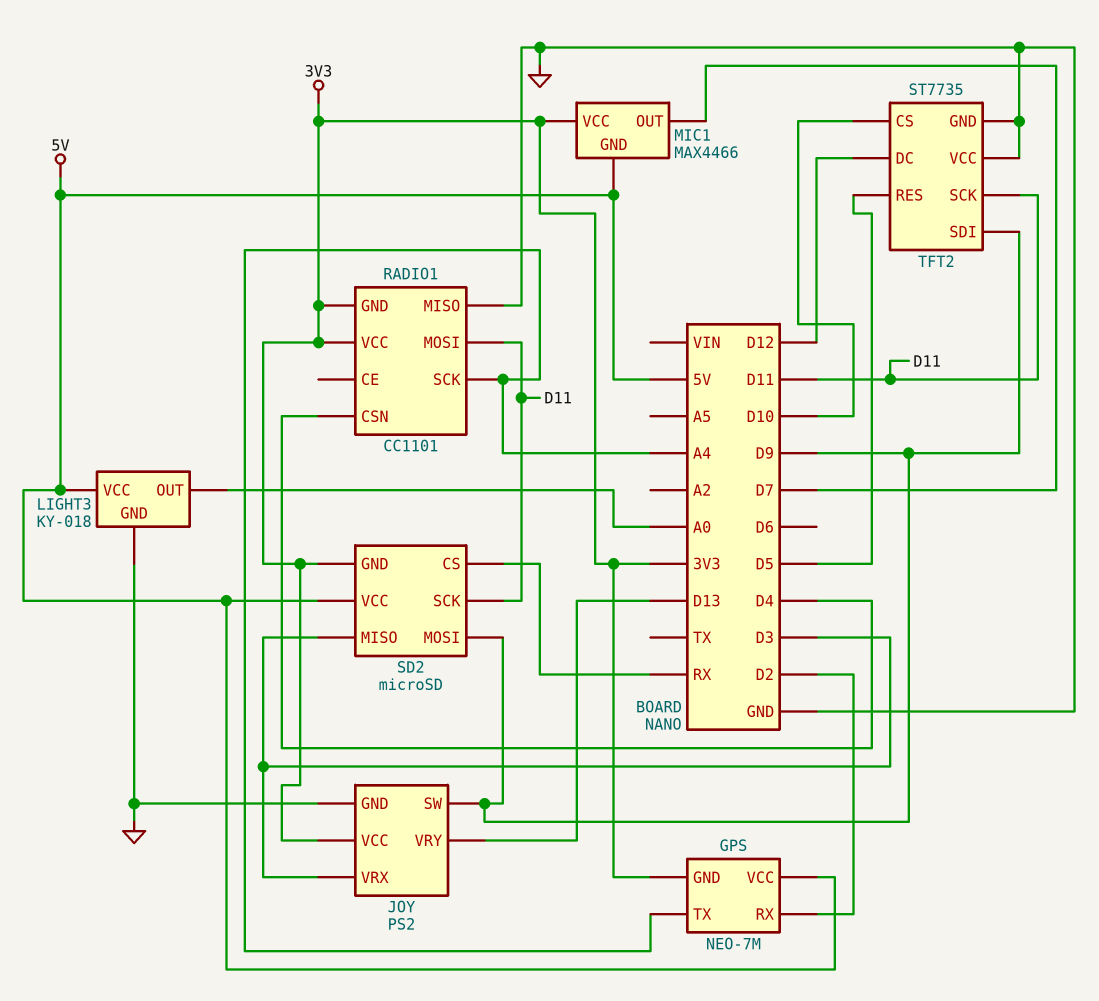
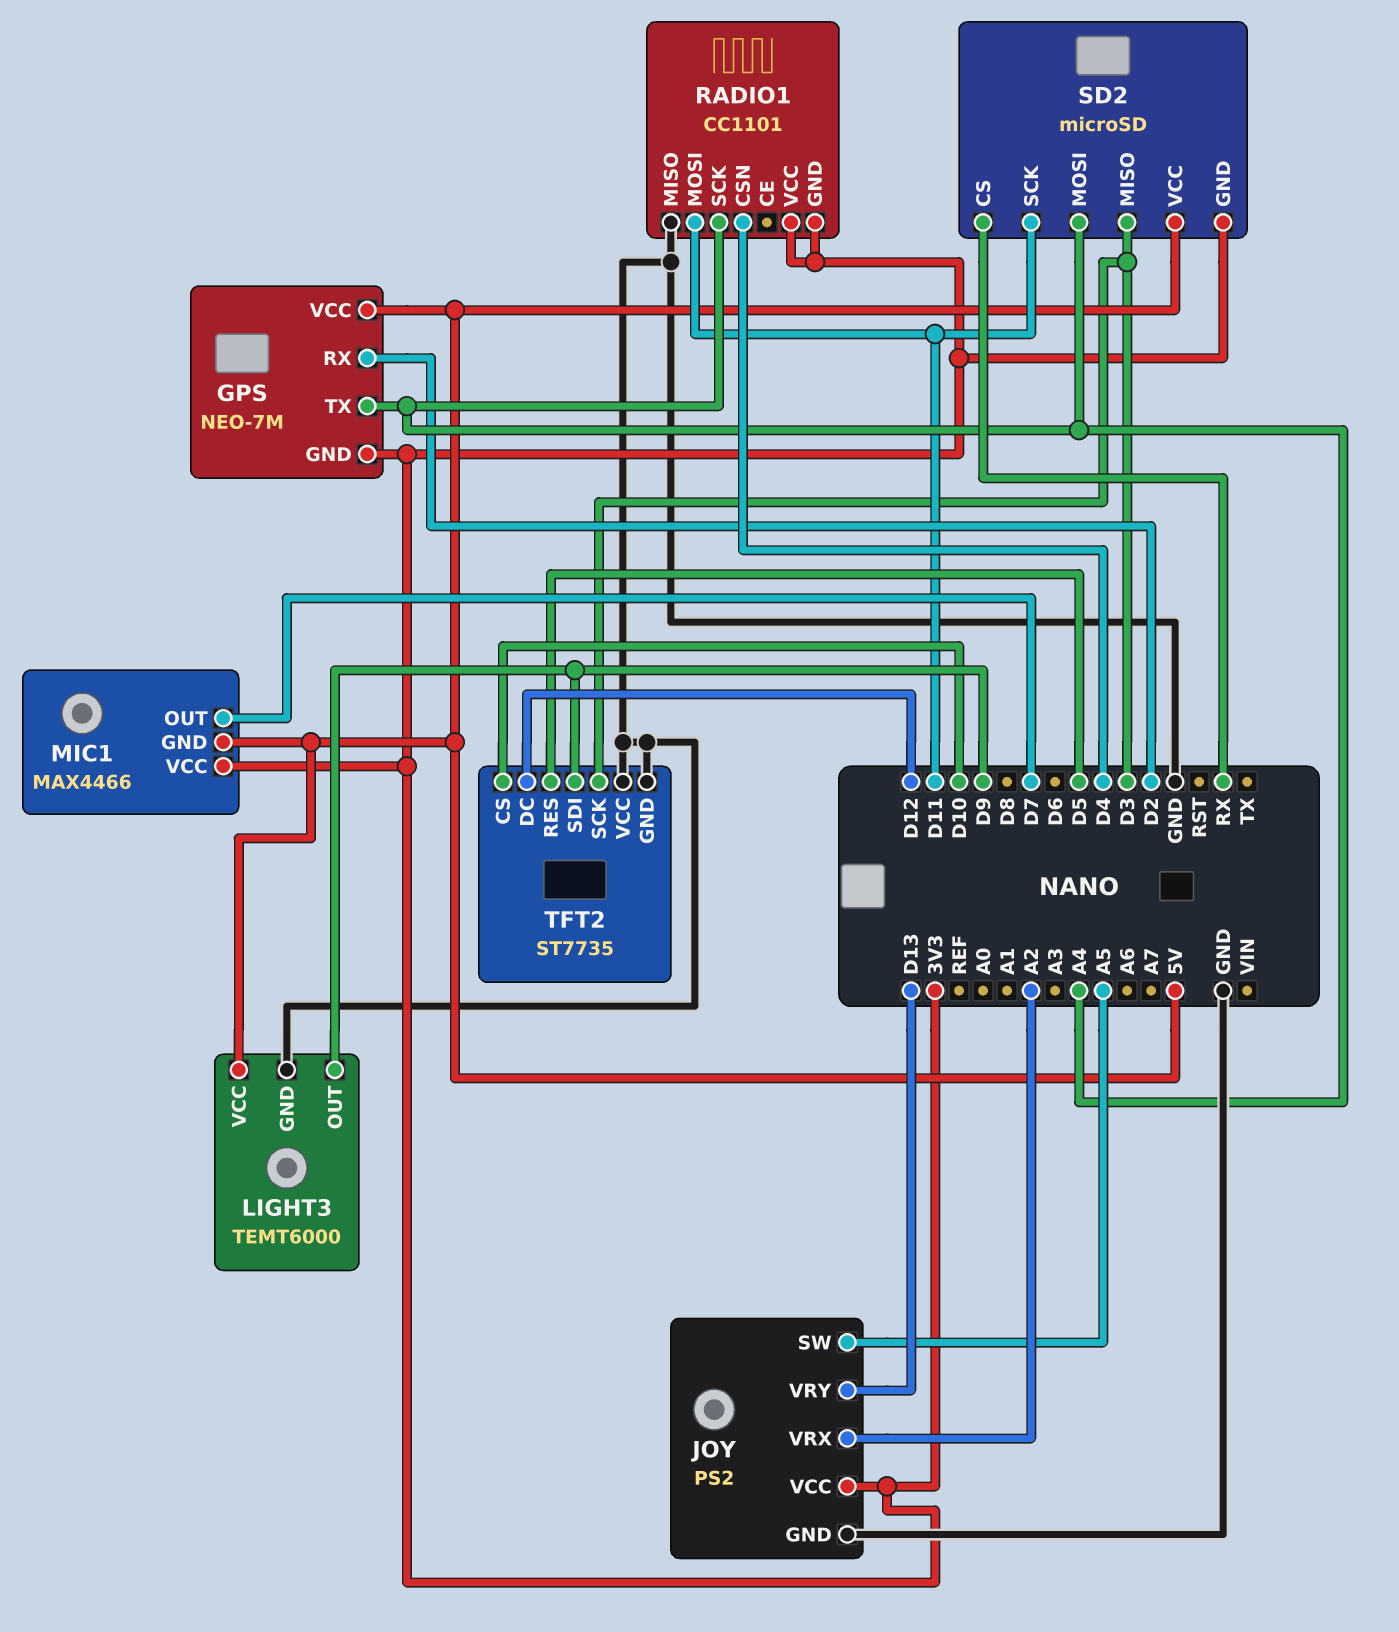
JOY pin SW: D9 -> A5
JOY pin VRX: D3 -> A2
LIGHT3: KY-018 -> TEMT6000
LIGHT3 pin OUT: A0 -> D9
SD2 pin MOSI: D9 -> A4
TFT2 pin SCK: D11 -> D3

